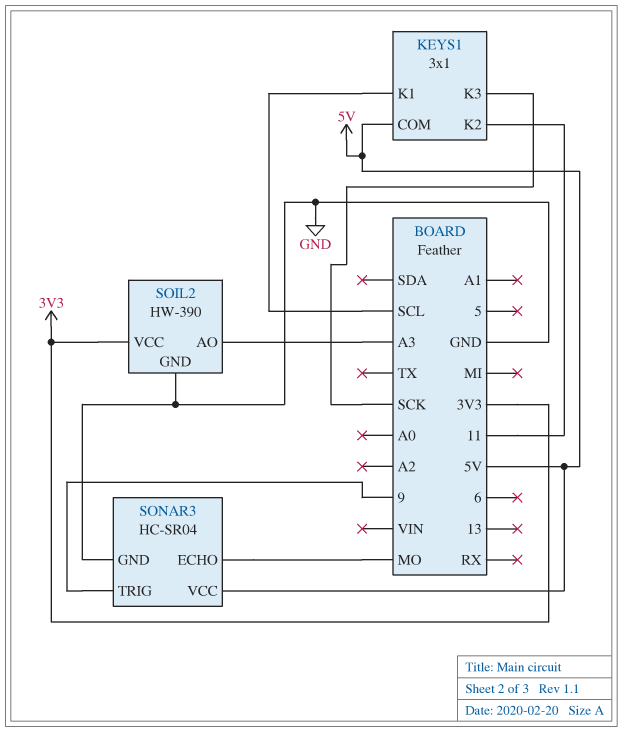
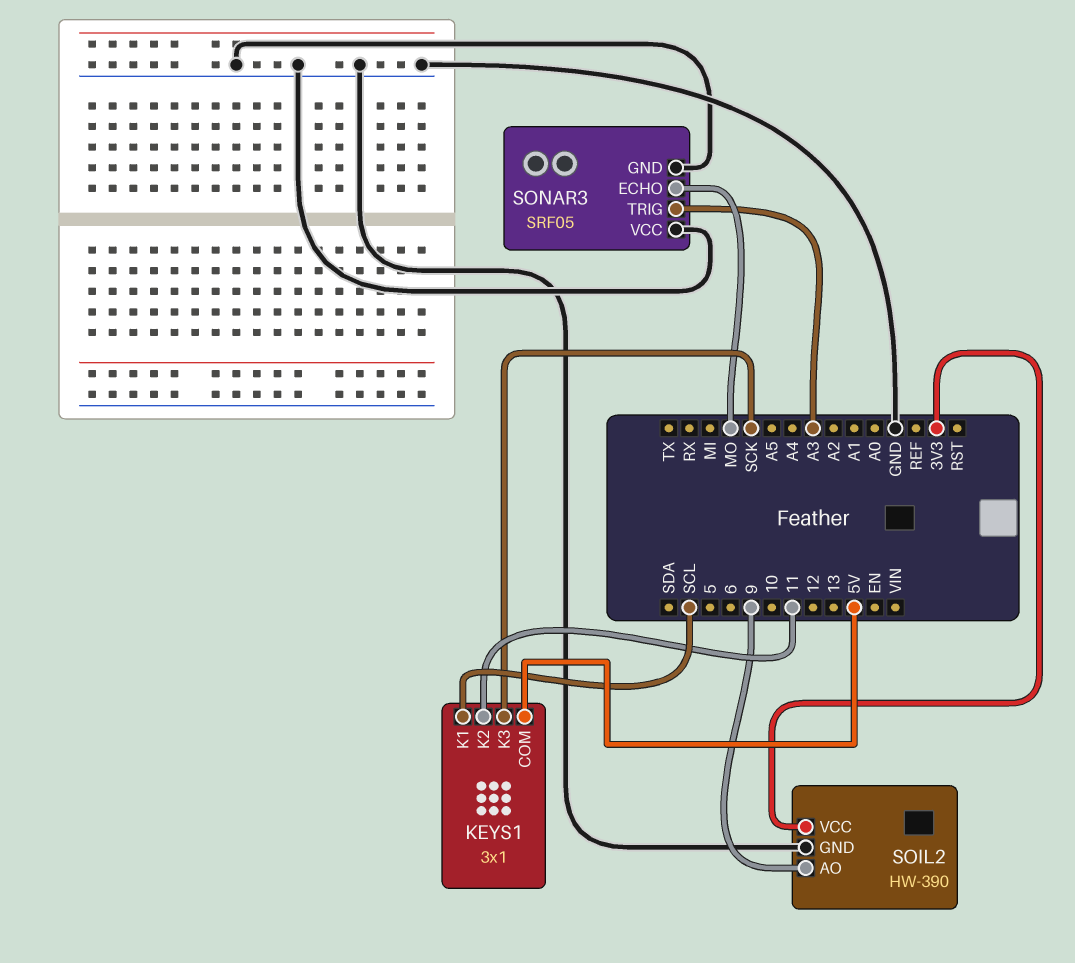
SOIL2 pin AO: A3 -> 9
SONAR3: HC-SR04 -> SRF05
SONAR3 pin TRIG: 9 -> A3
SONAR3 pin VCC: 5V -> GND

